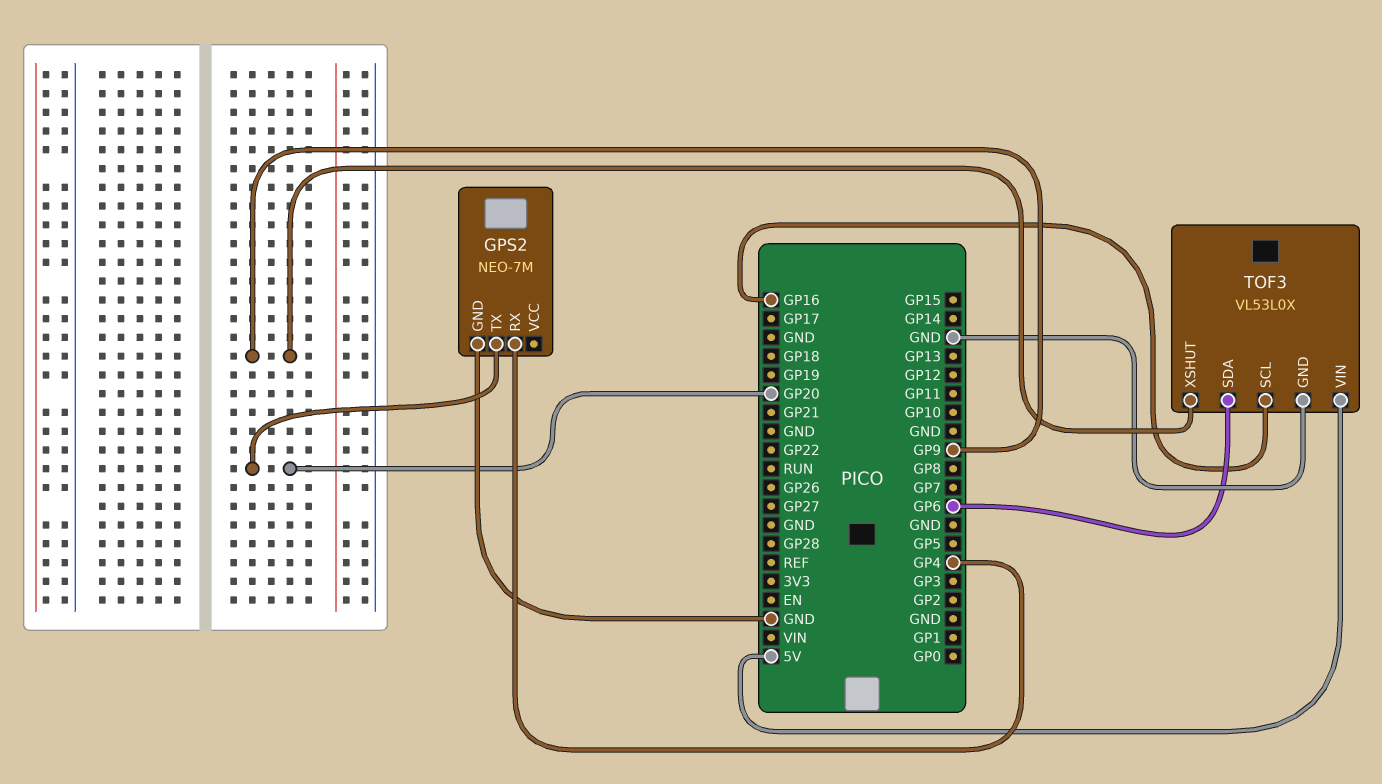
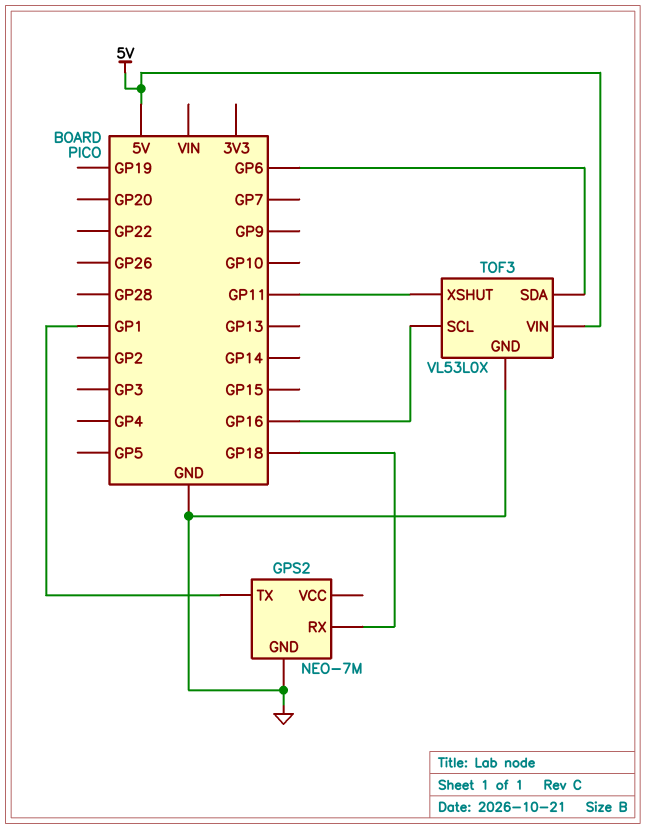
GPS2 pin RX: GP4 -> GP18
GPS2 pin TX: GP20 -> GP1
TOF3 pin XSHUT: GP9 -> GP11

